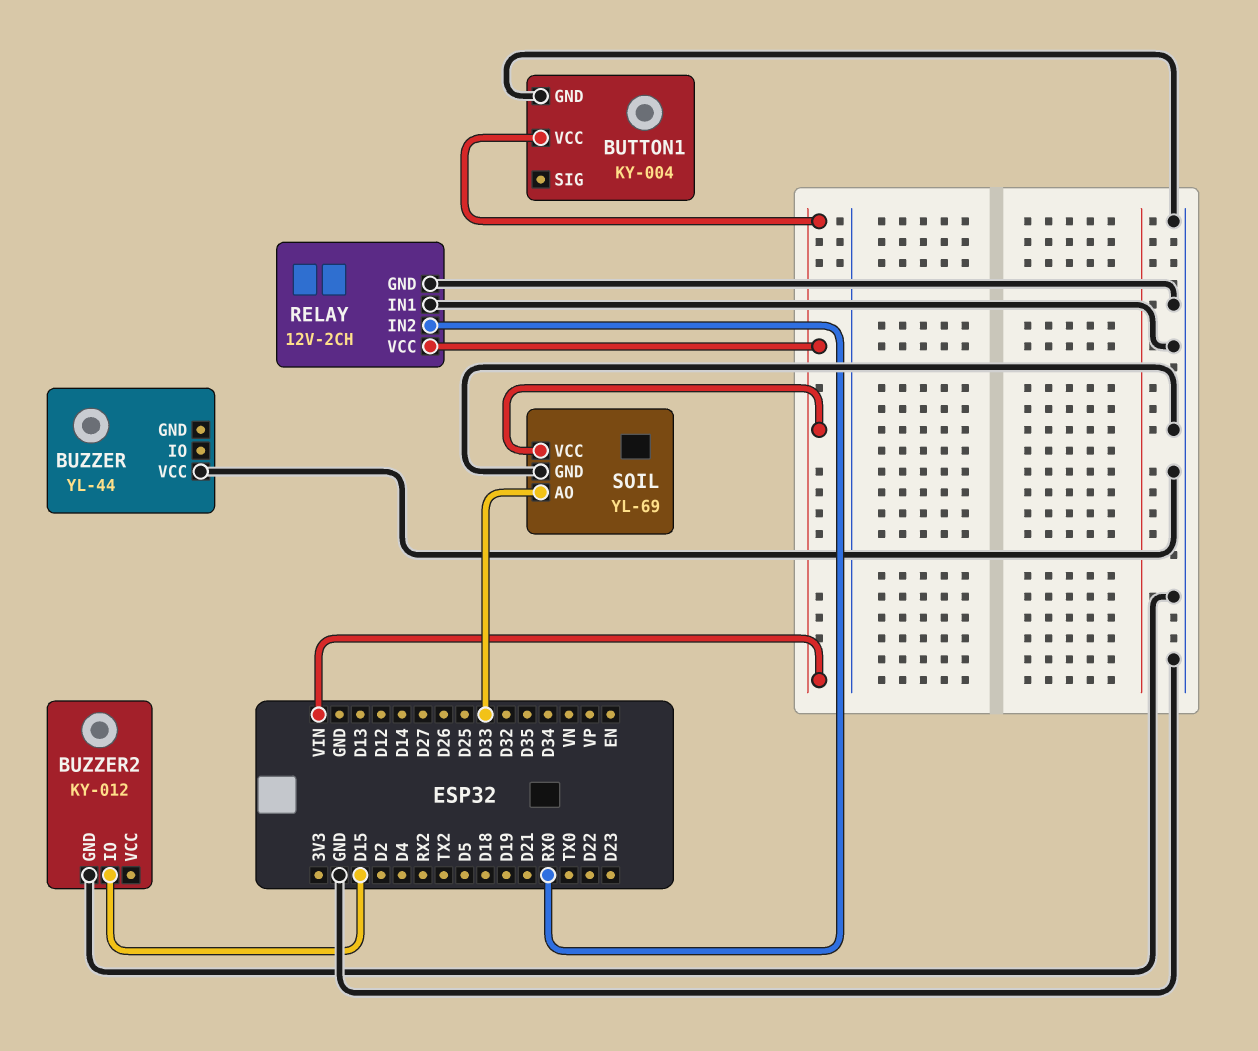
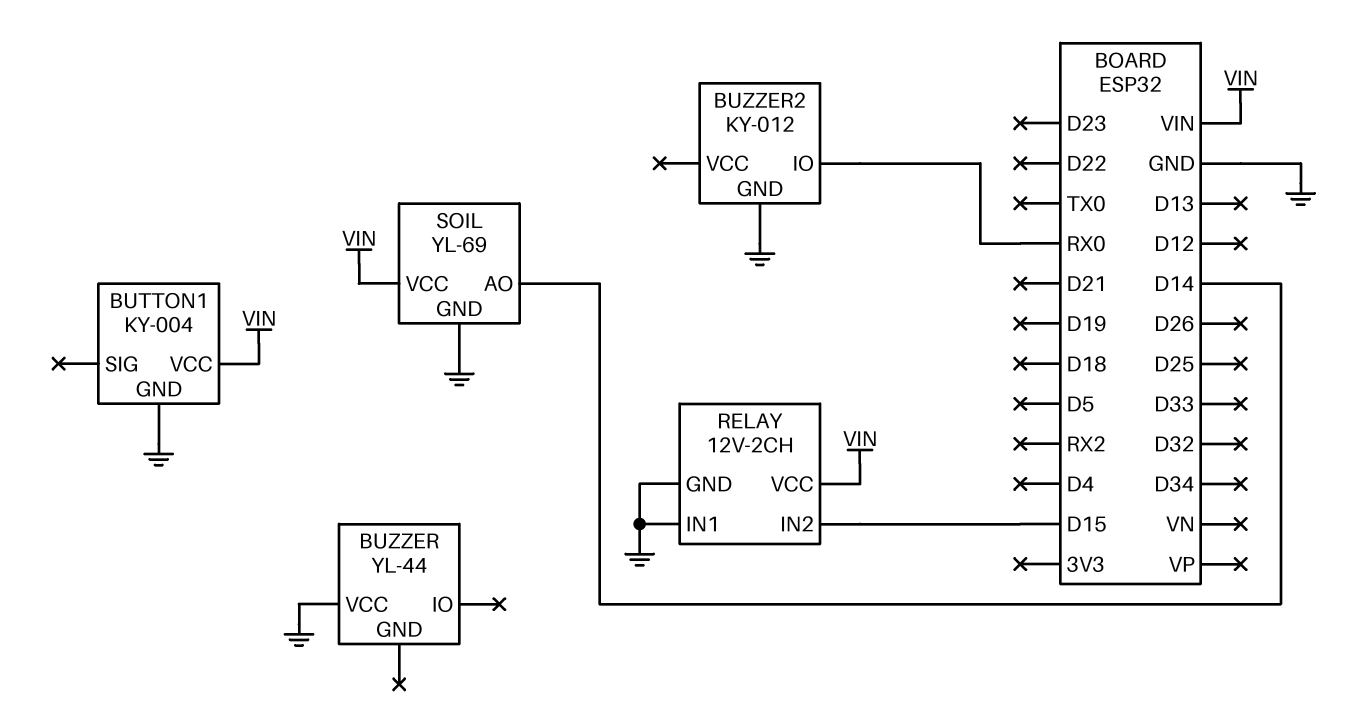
BUZZER2 pin IO: D15 -> RX0
RELAY pin IN2: RX0 -> D15
SOIL pin AO: D33 -> D14

